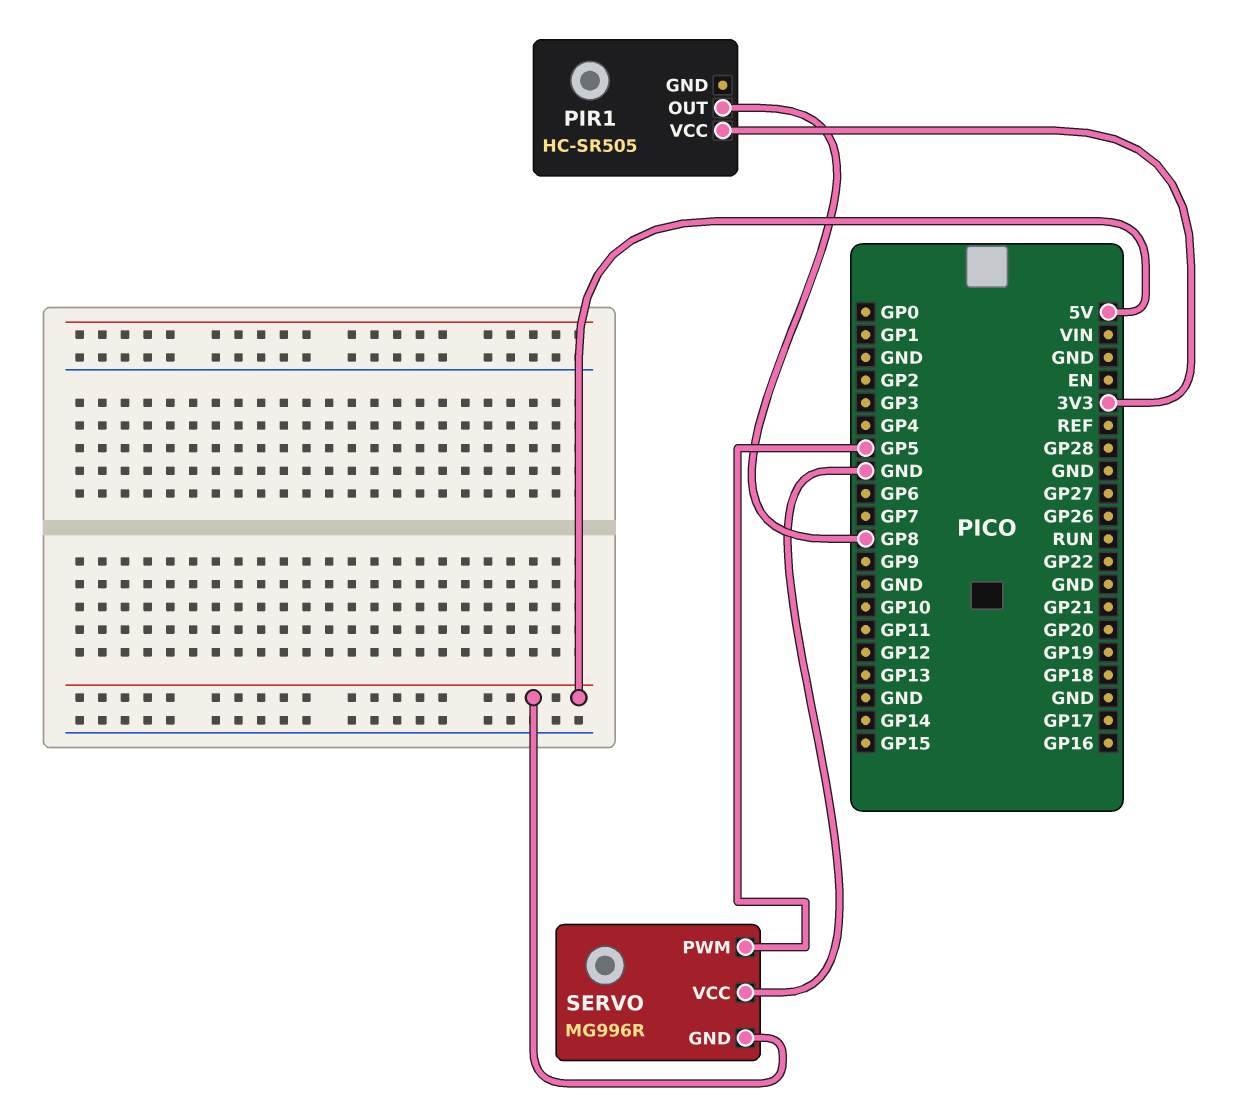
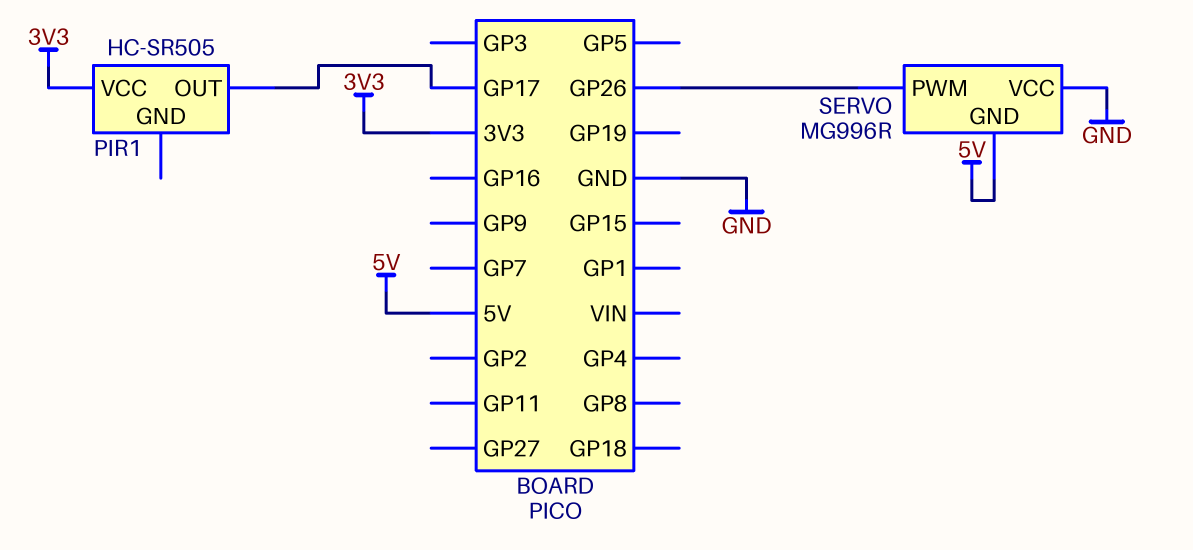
PIR1 pin OUT: GP8 -> GP17
SERVO pin PWM: GP5 -> GP26

